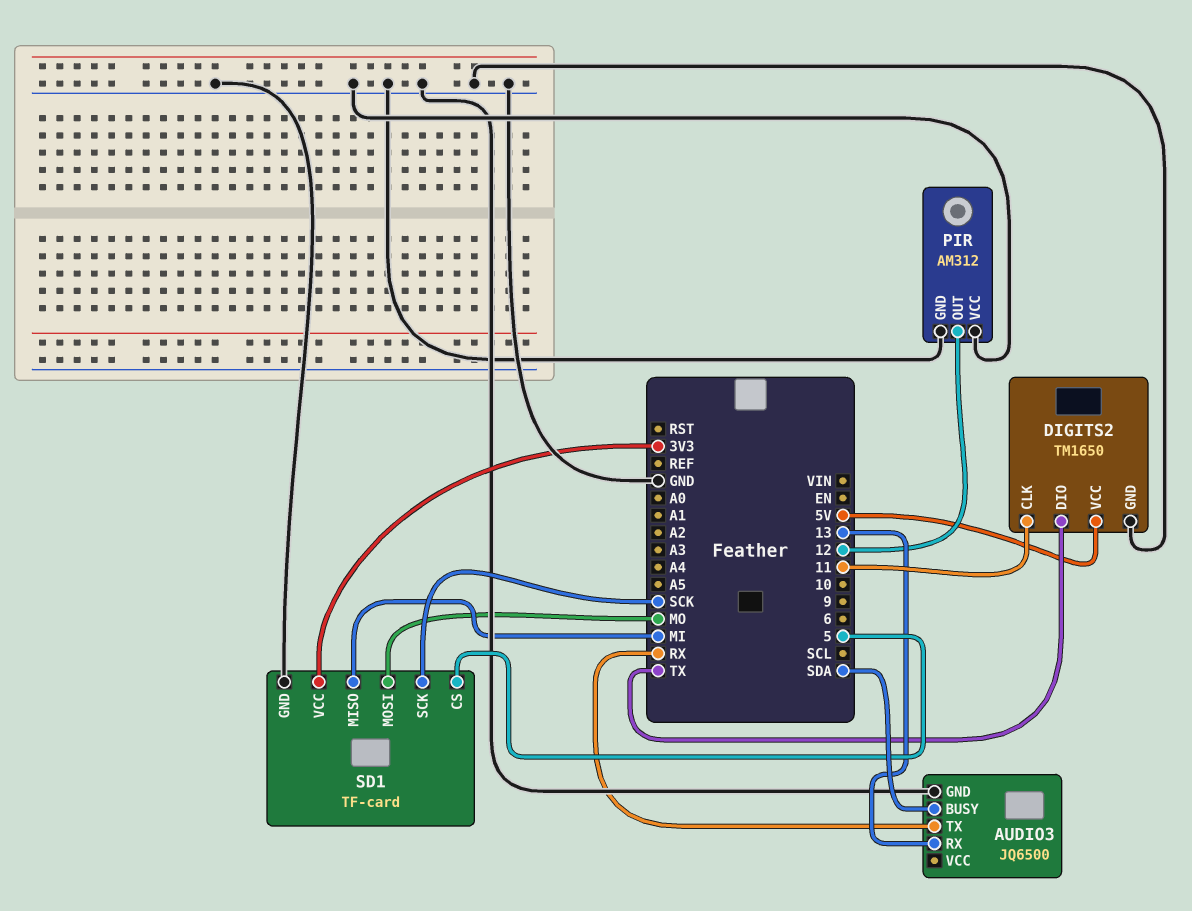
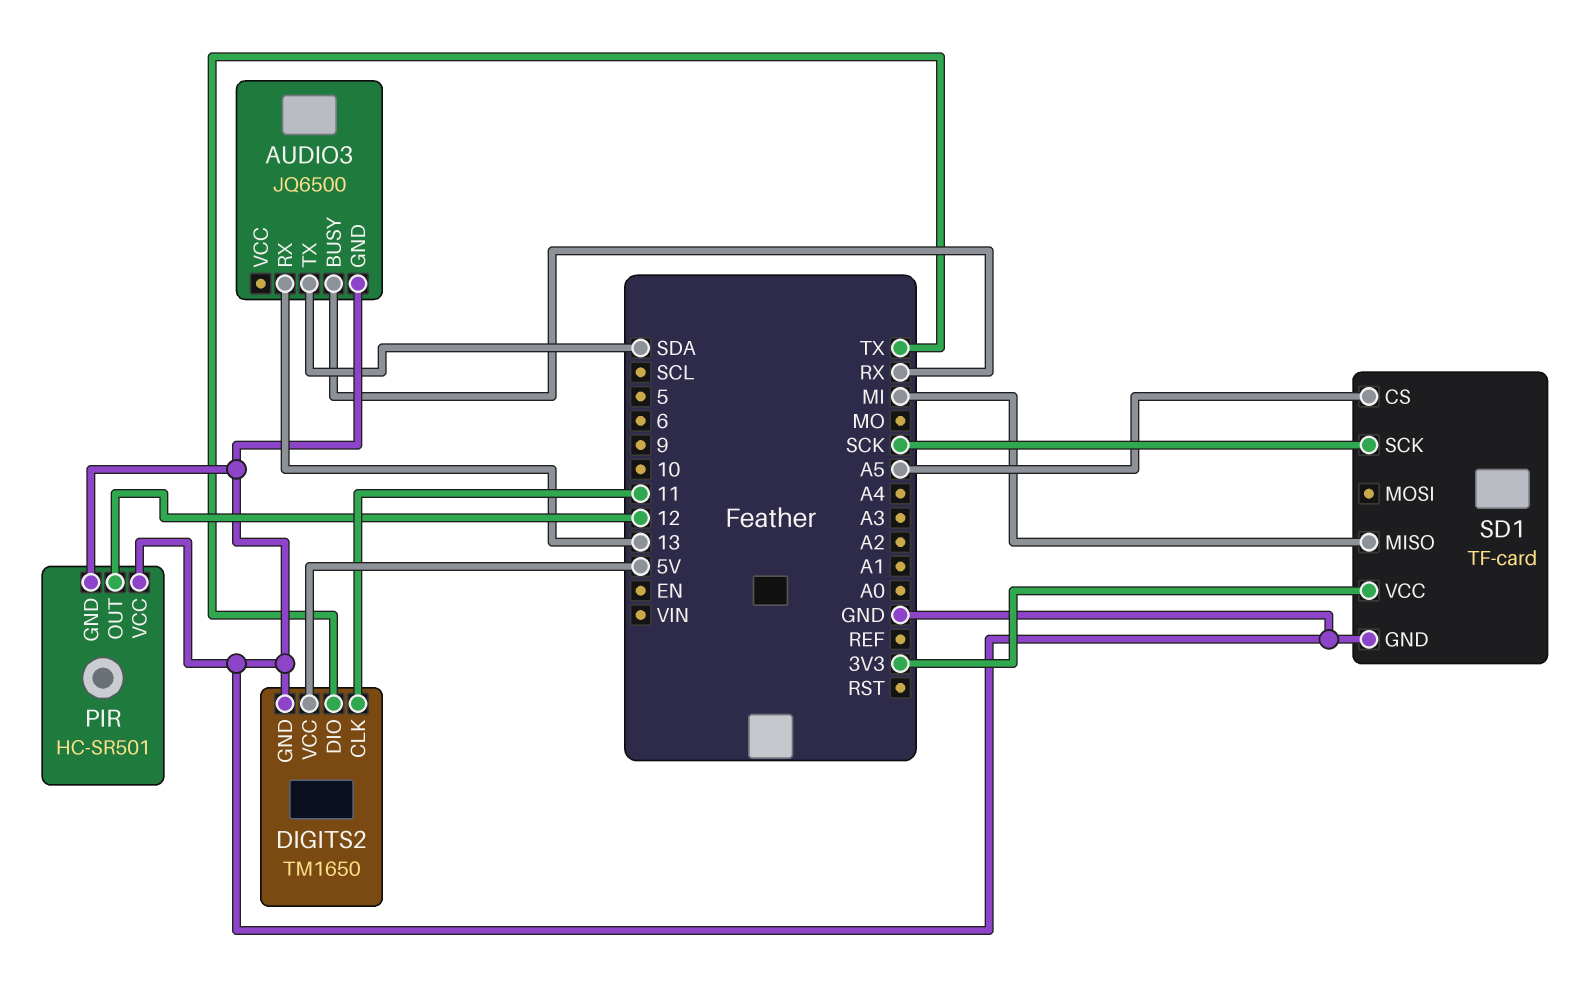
AUDIO3 pin BUSY: SDA -> RX
AUDIO3 pin TX: RX -> SDA
PIR: AM312 -> HC-SR501
SD1 pin CS: 5 -> A5
SD1 pin MOSI: MO -> none

